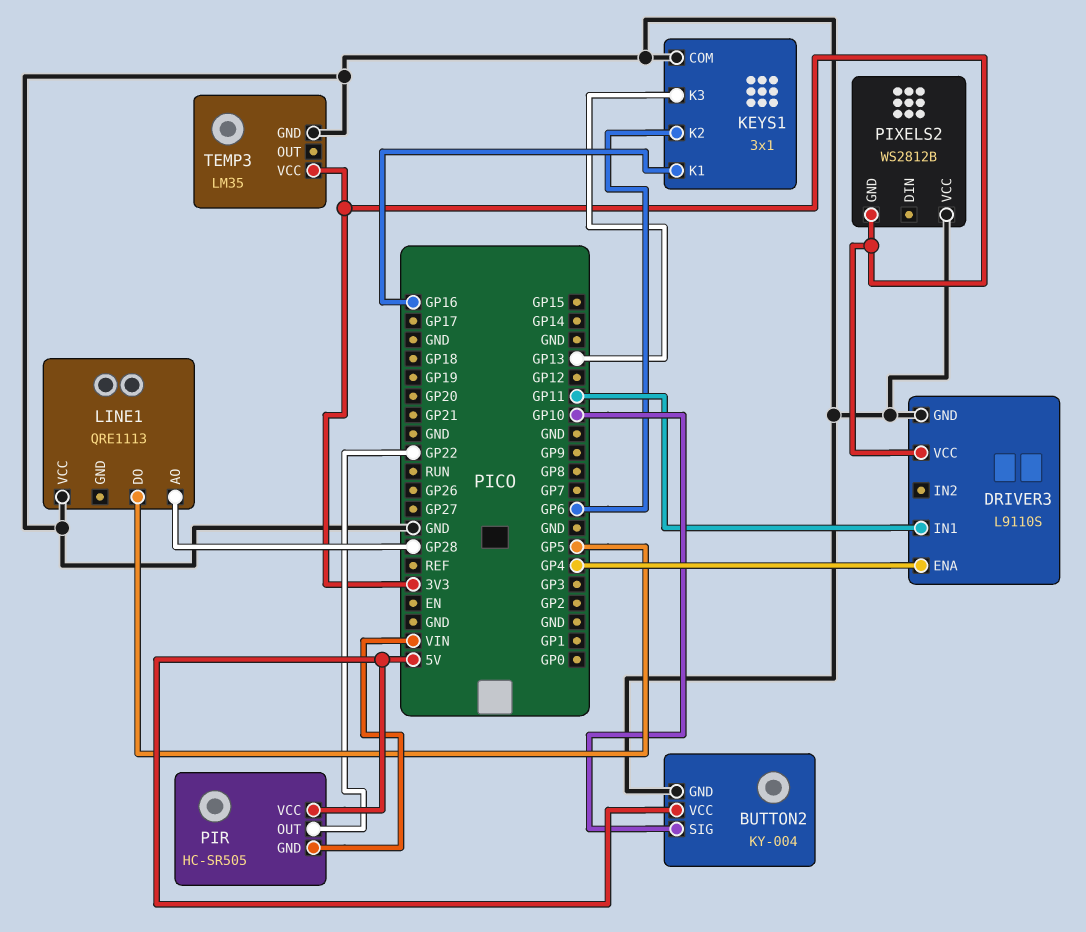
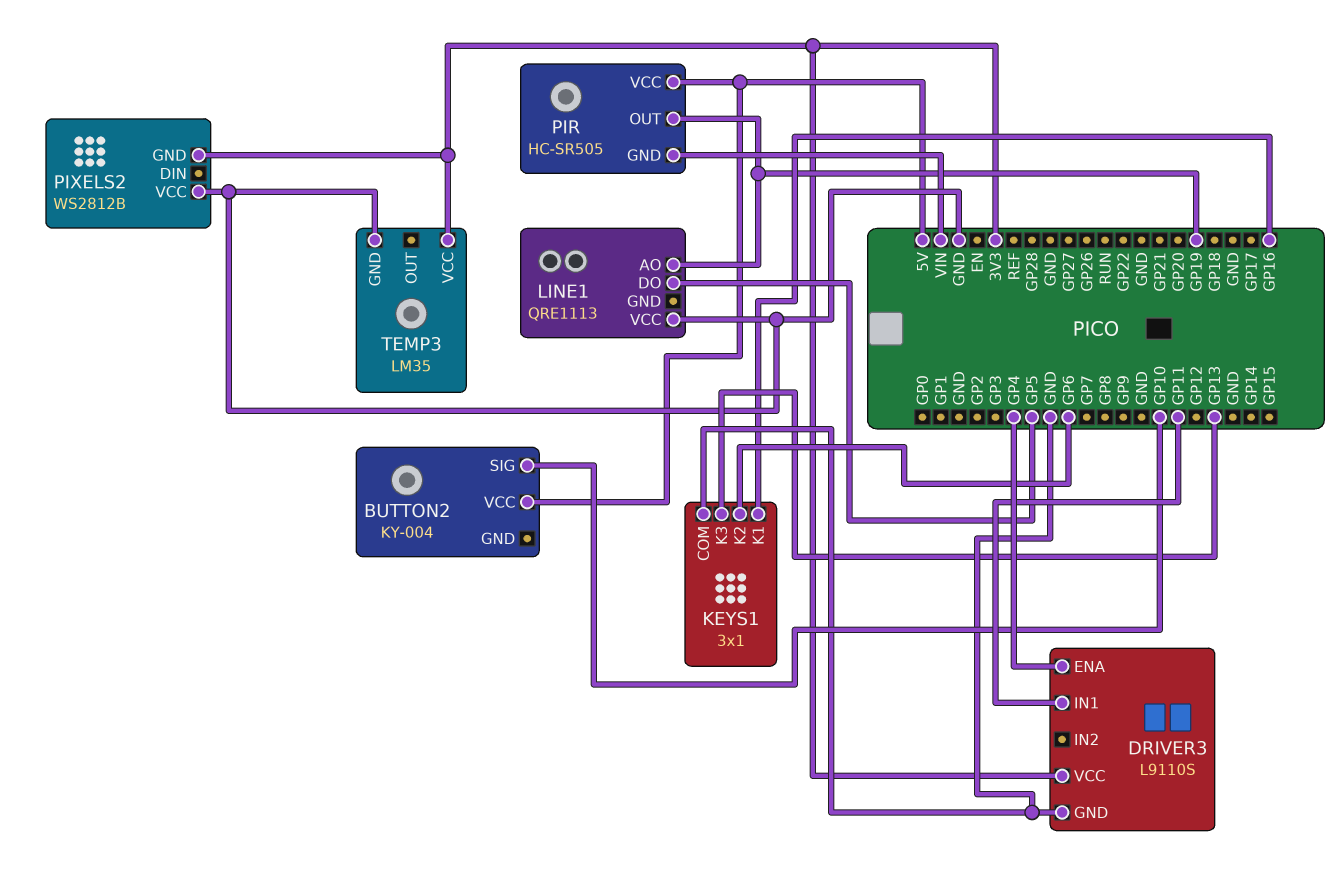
BUTTON2 pin GND: GND -> none
LINE1 pin AO: GP28 -> GP19
PIR pin OUT: GP22 -> GP19

